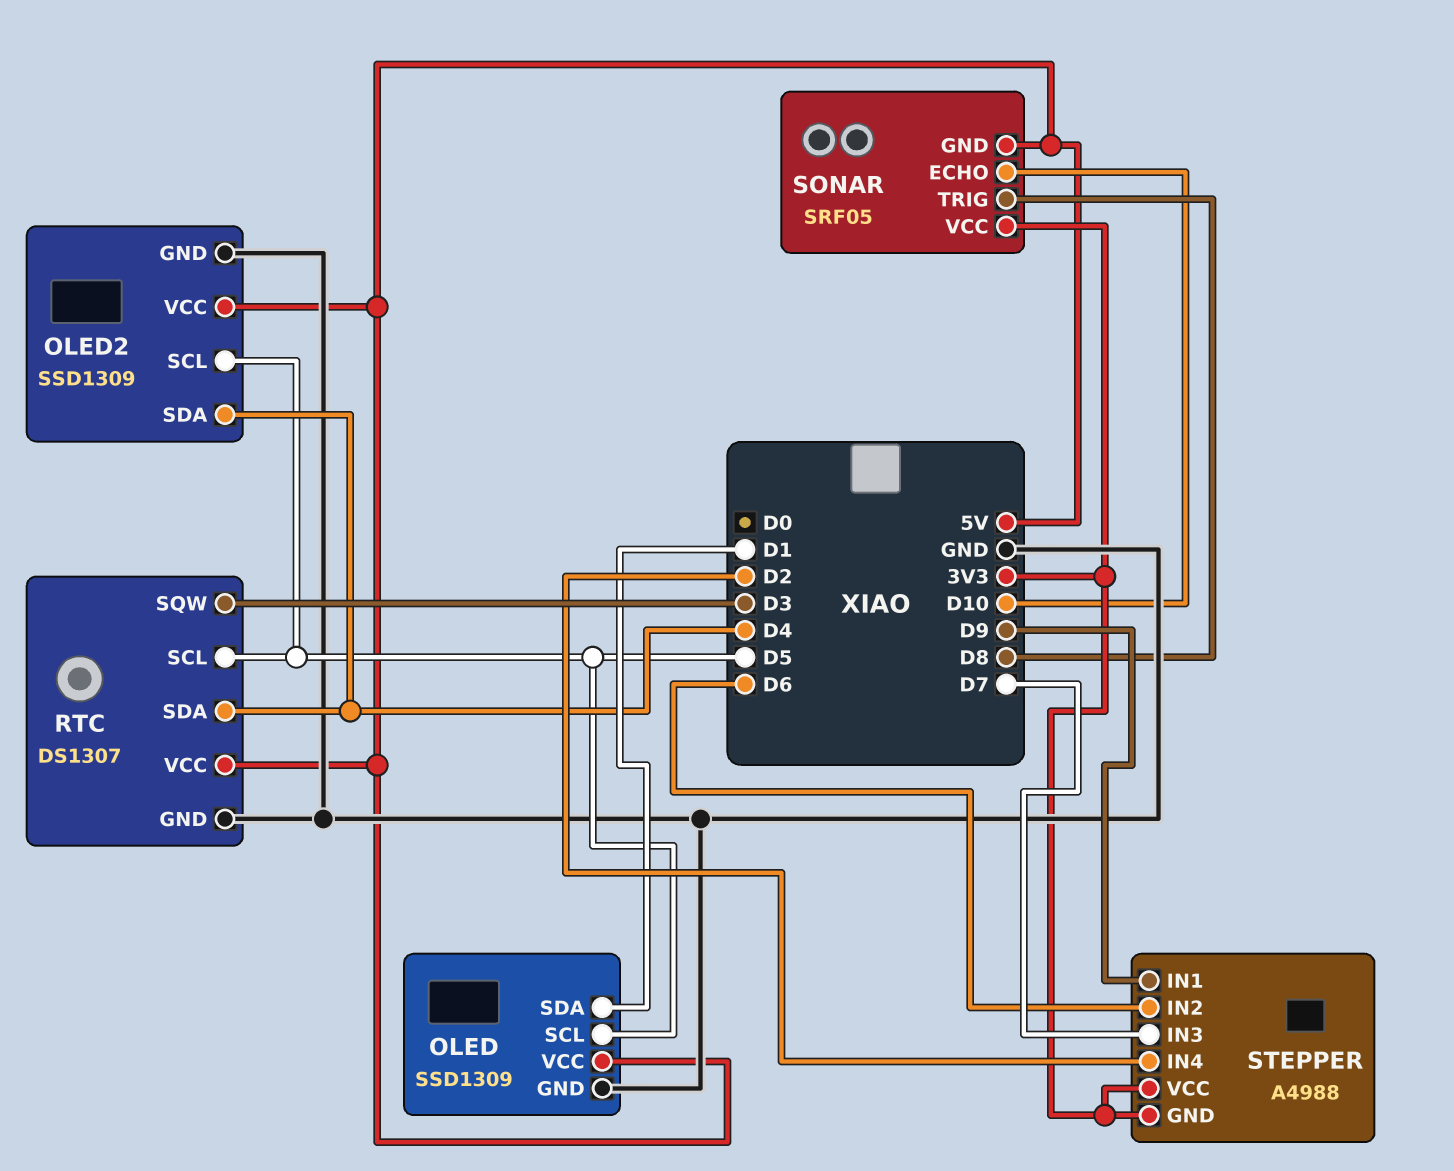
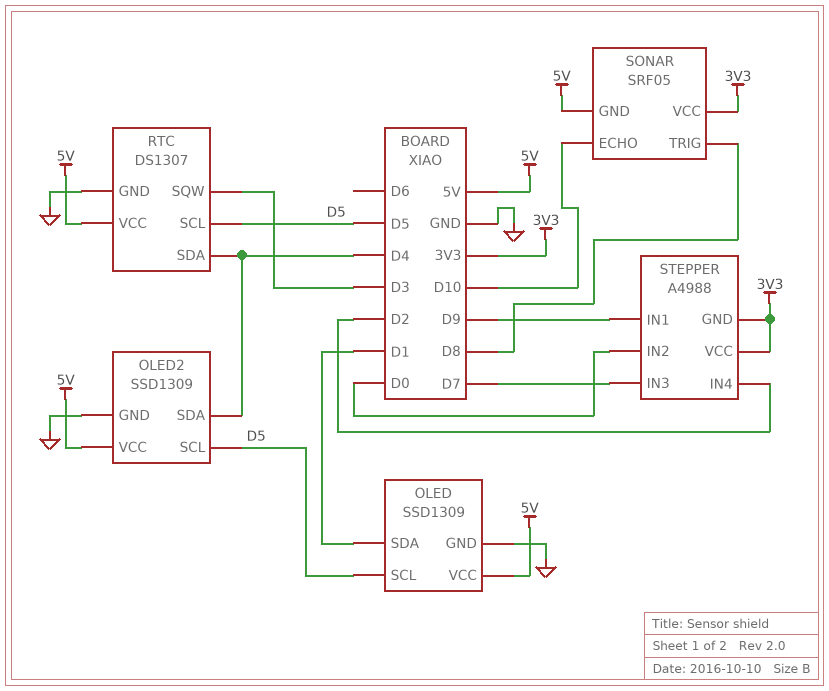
STEPPER pin IN2: D6 -> D0

